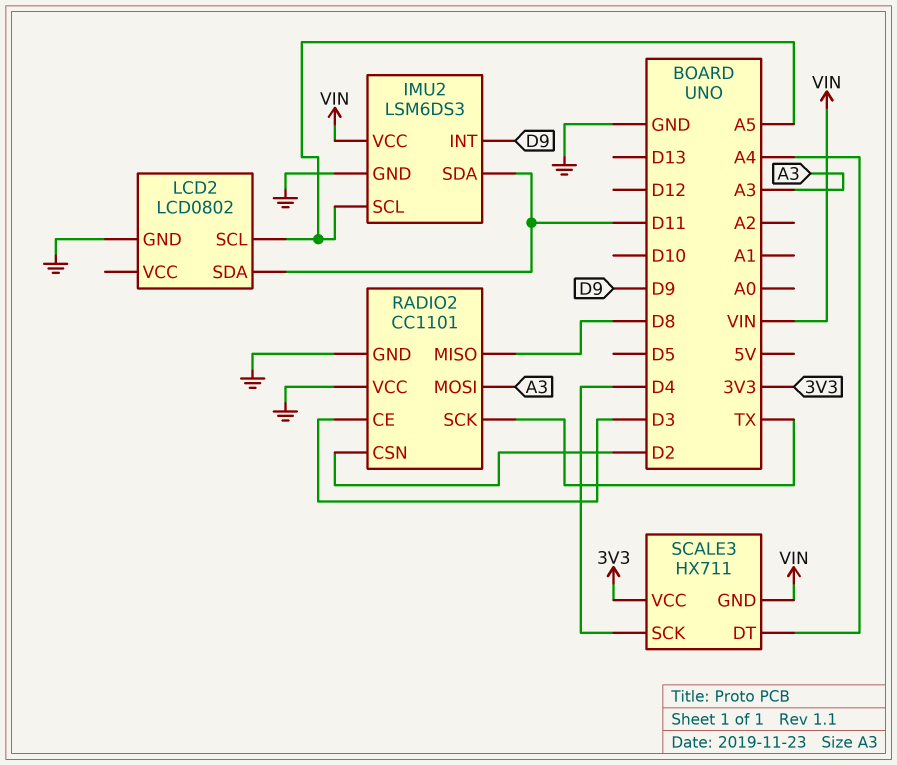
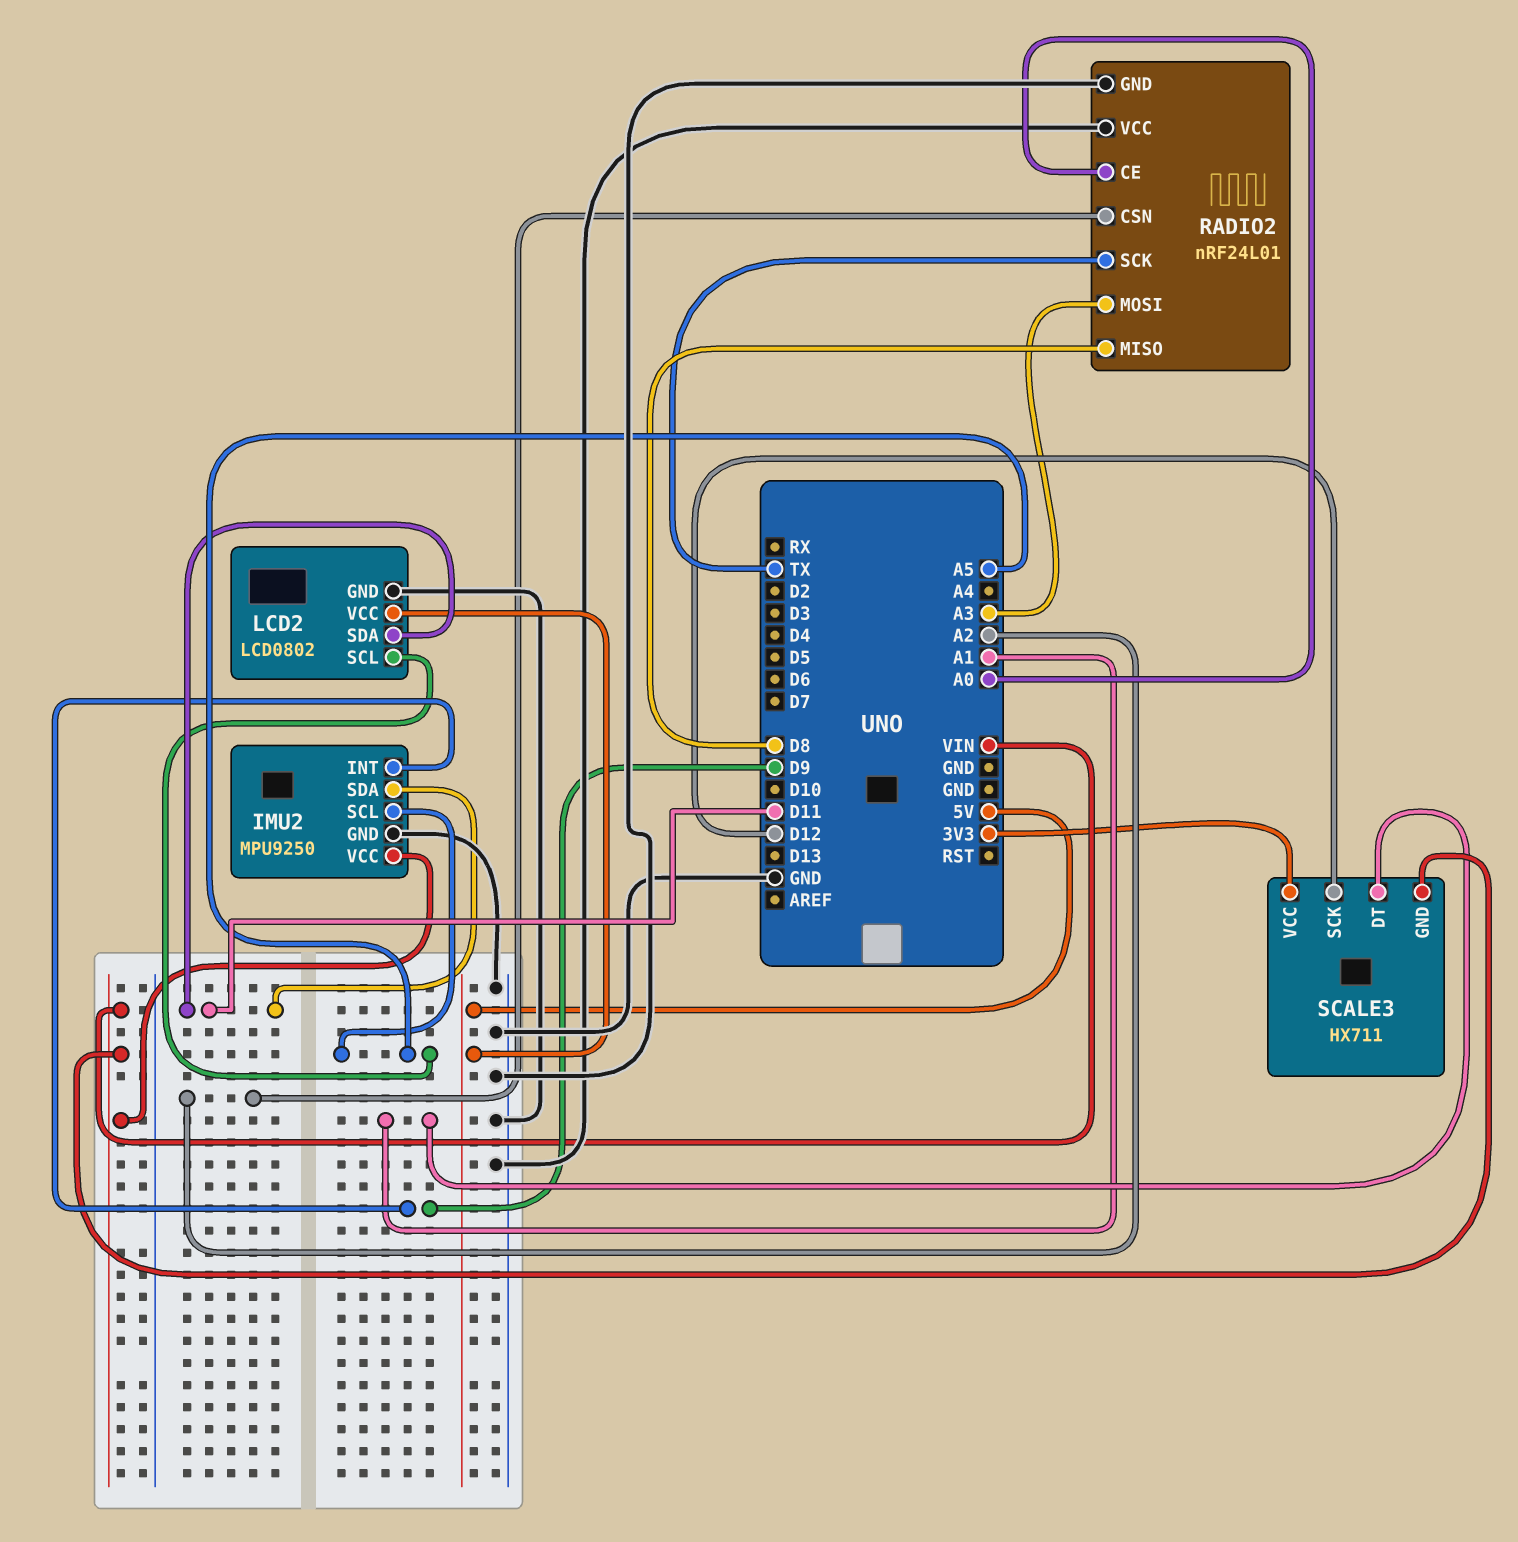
IMU2: LSM6DS3 -> MPU9250
LCD2 pin VCC: none -> 5V
RADIO2: CC1101 -> nRF24L01
RADIO2 pin CE: D3 -> A0
RADIO2 pin CSN: D2 -> A2
SCALE3 pin DT: A4 -> A1
SCALE3 pin SCK: D4 -> D12

